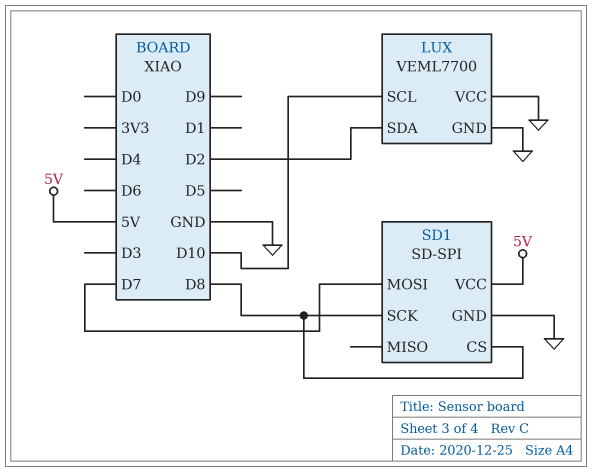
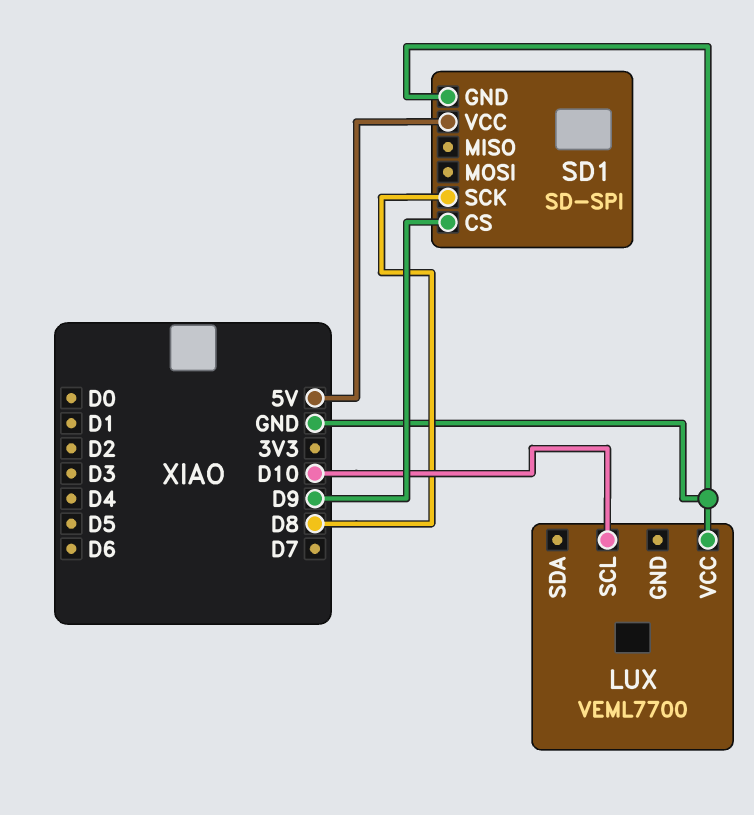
LUX pin GND: GND -> none
LUX pin SDA: D2 -> none
SD1 pin CS: D8 -> D9
SD1 pin MOSI: D7 -> none

